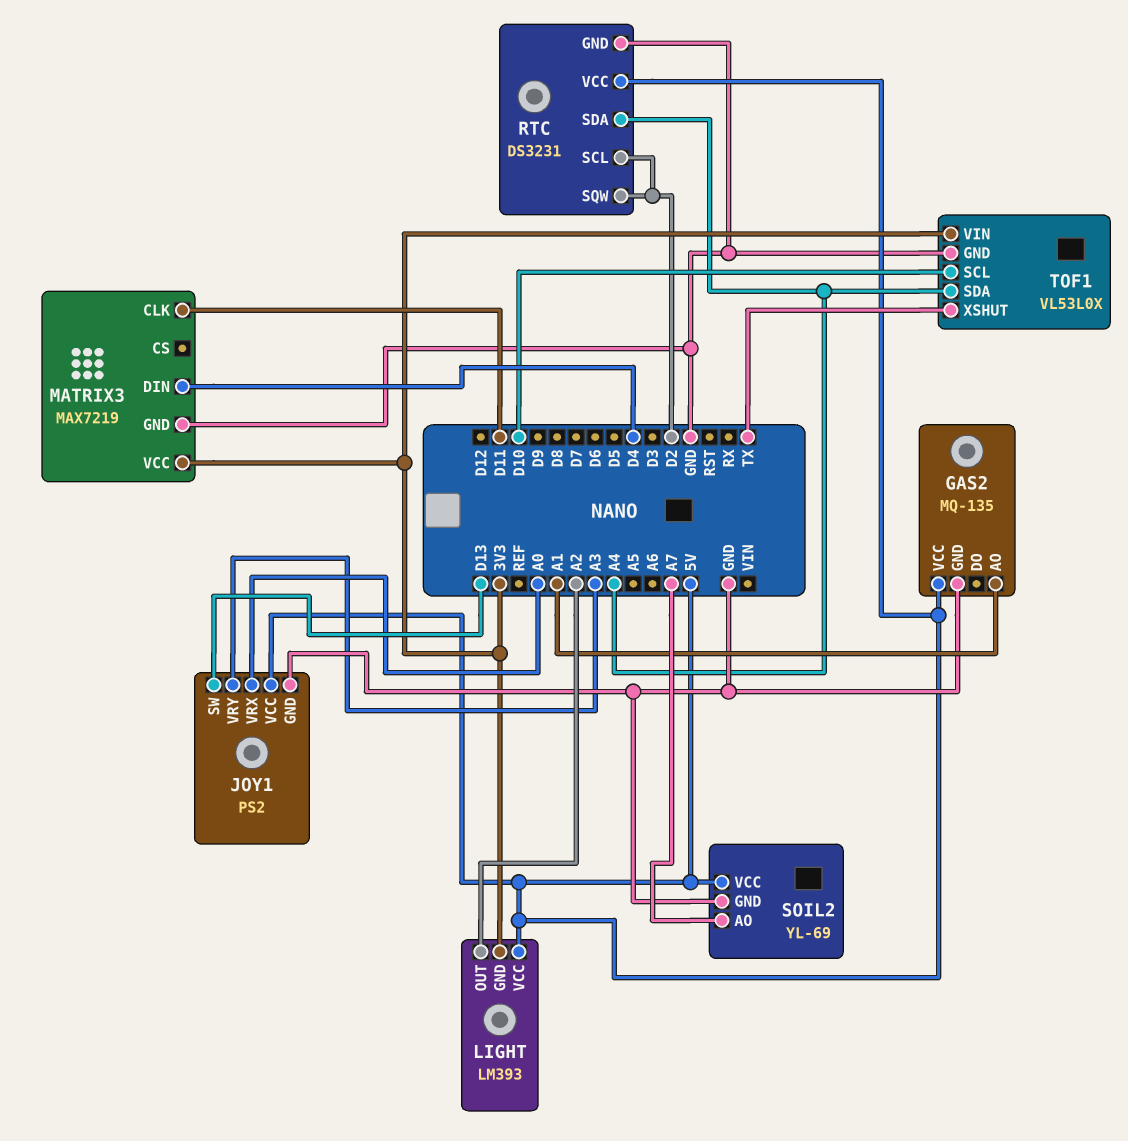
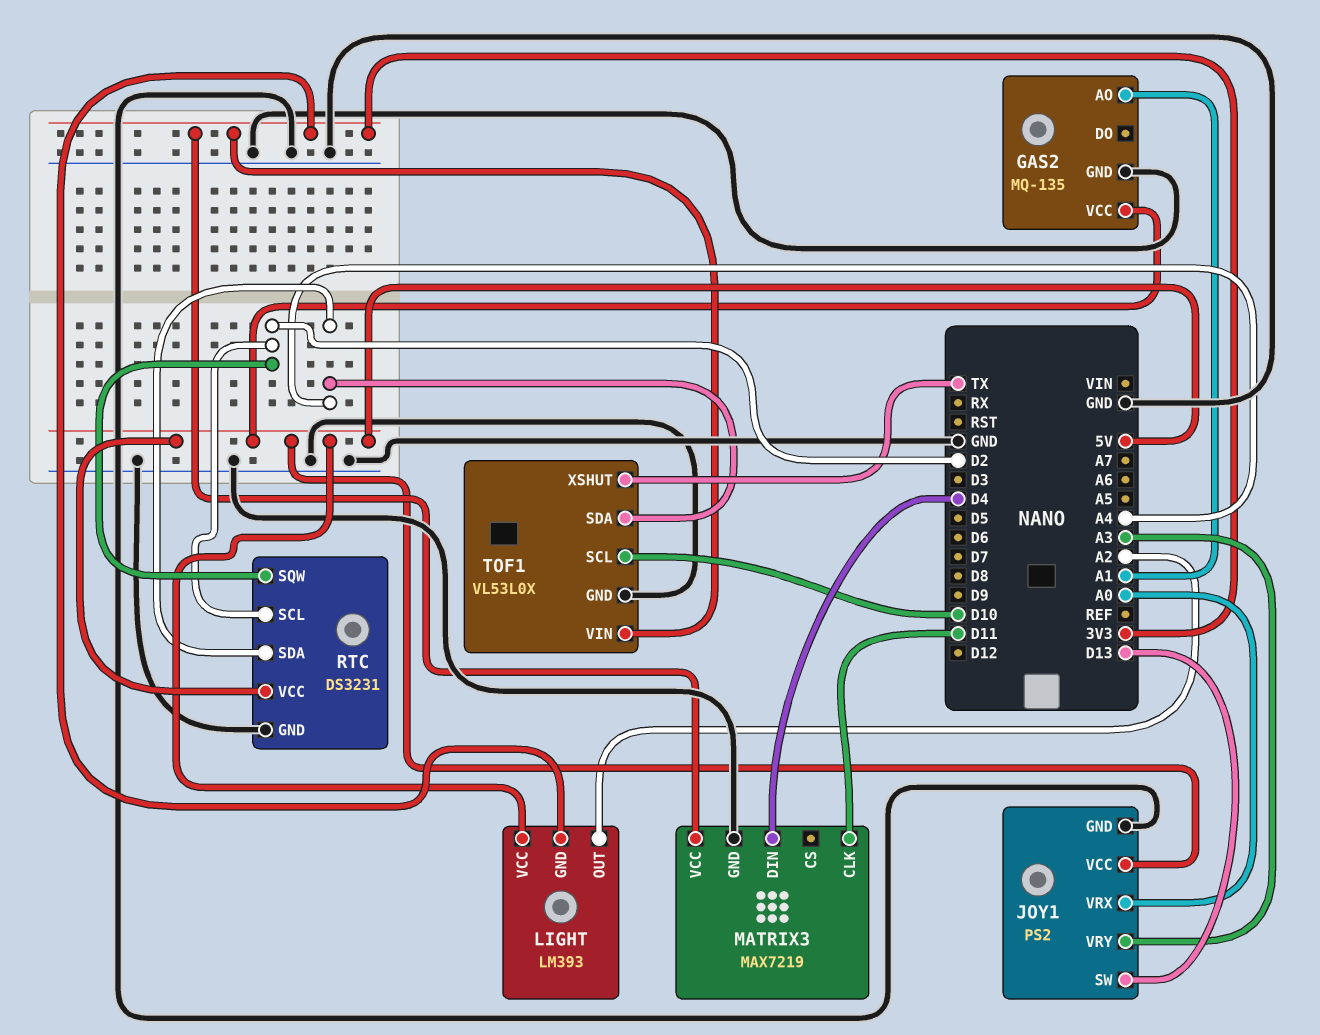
SOIL2: YL-69 -> none
SOIL2 pin AO: A7 -> none
SOIL2 pin GND: GND -> none
SOIL2 pin VCC: 5V -> none

